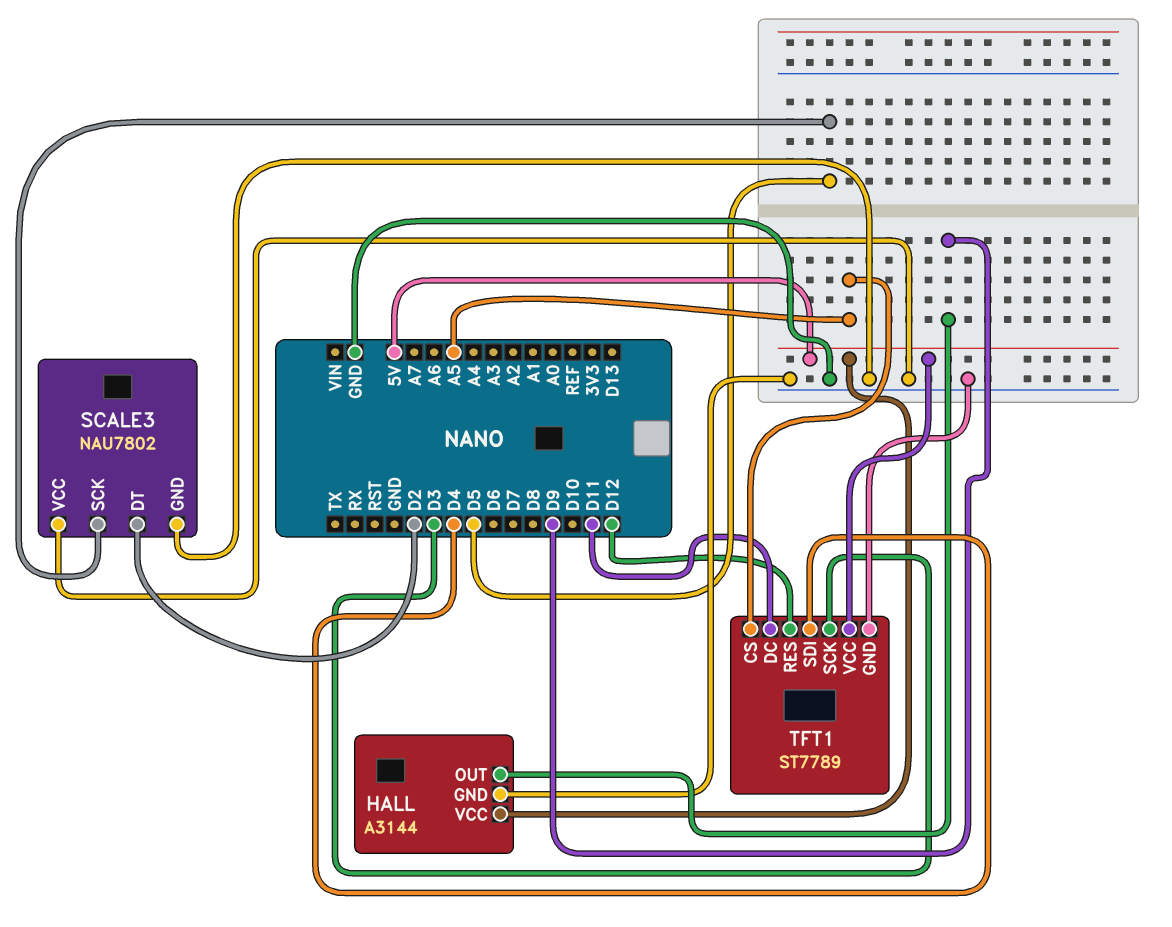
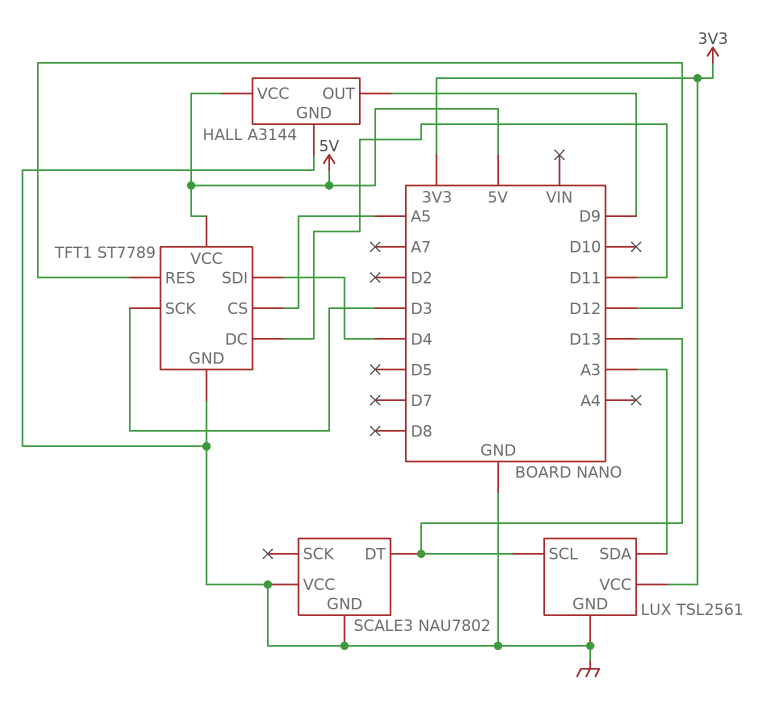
LUX: none -> TSL2561
LUX pin GND: none -> GND
LUX pin SCL: none -> D13
LUX pin SDA: none -> A3
LUX pin VCC: none -> 3V3
SCALE3 pin DT: D2 -> D13
SCALE3 pin SCK: D5 -> none

